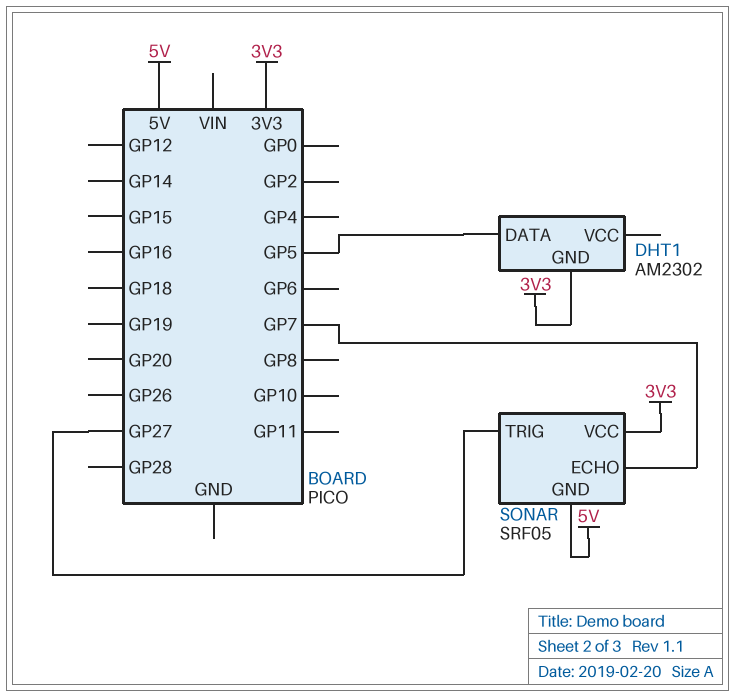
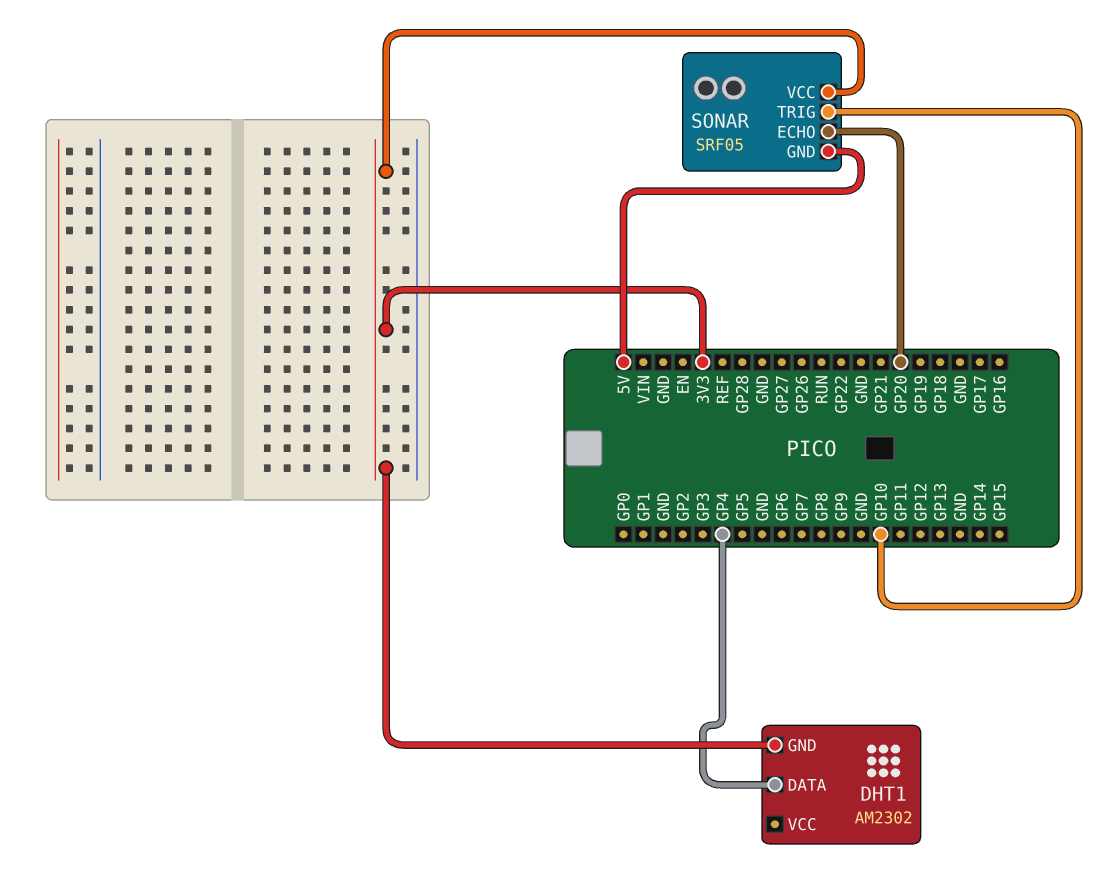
DHT1 pin DATA: GP5 -> GP4
SONAR pin ECHO: GP7 -> GP20
SONAR pin TRIG: GP27 -> GP10

